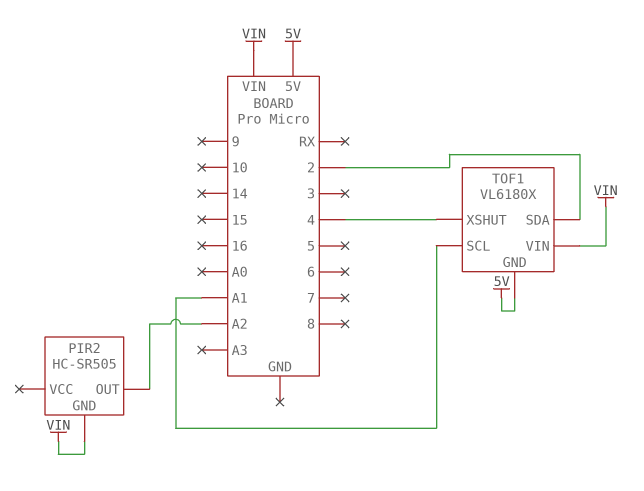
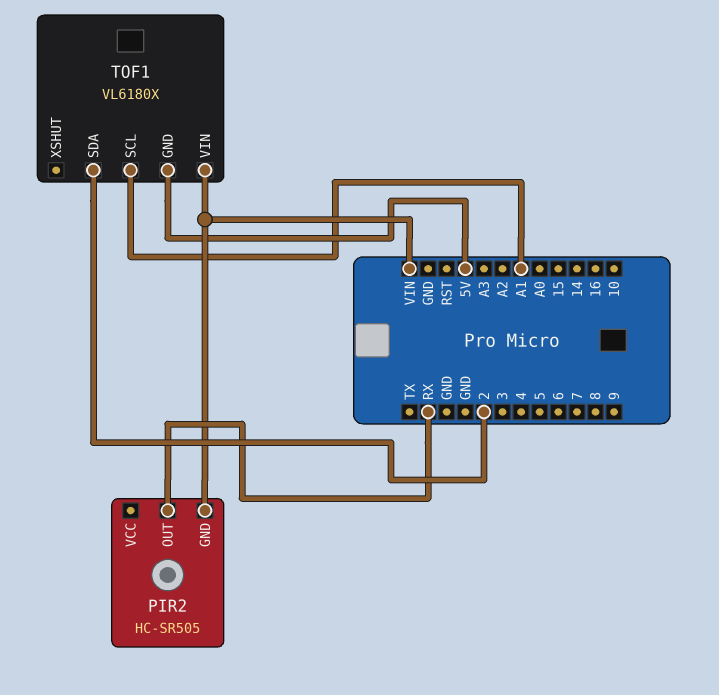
PIR2 pin OUT: A2 -> RX
TOF1 pin XSHUT: 4 -> none

